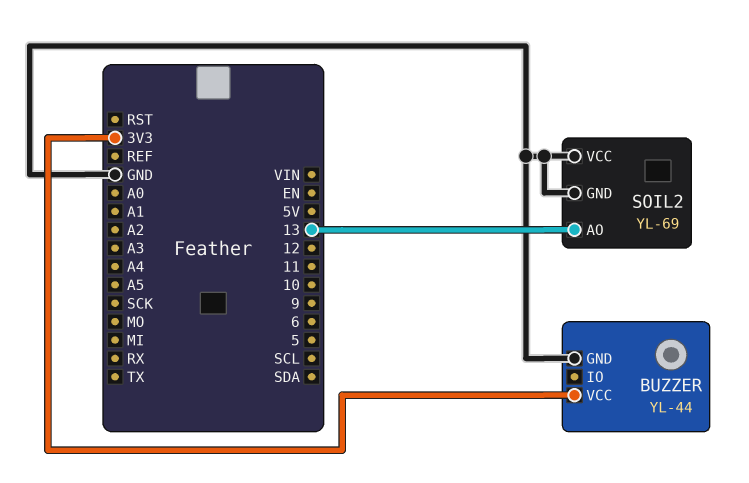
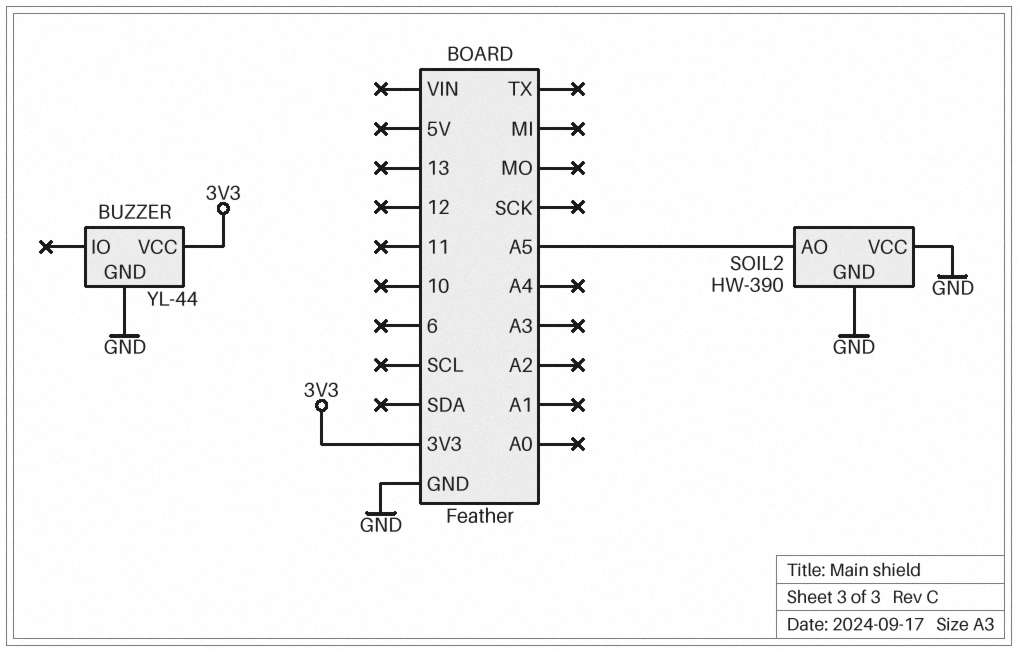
SOIL2: YL-69 -> HW-390
SOIL2 pin AO: 13 -> A5

